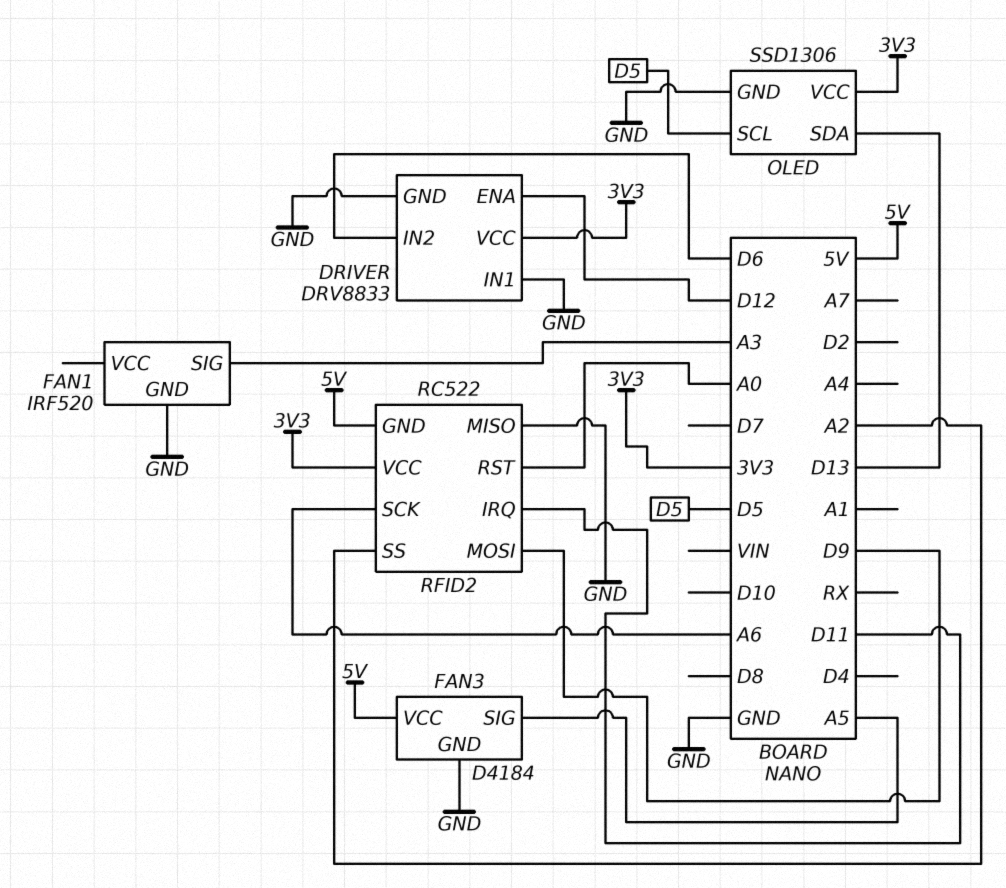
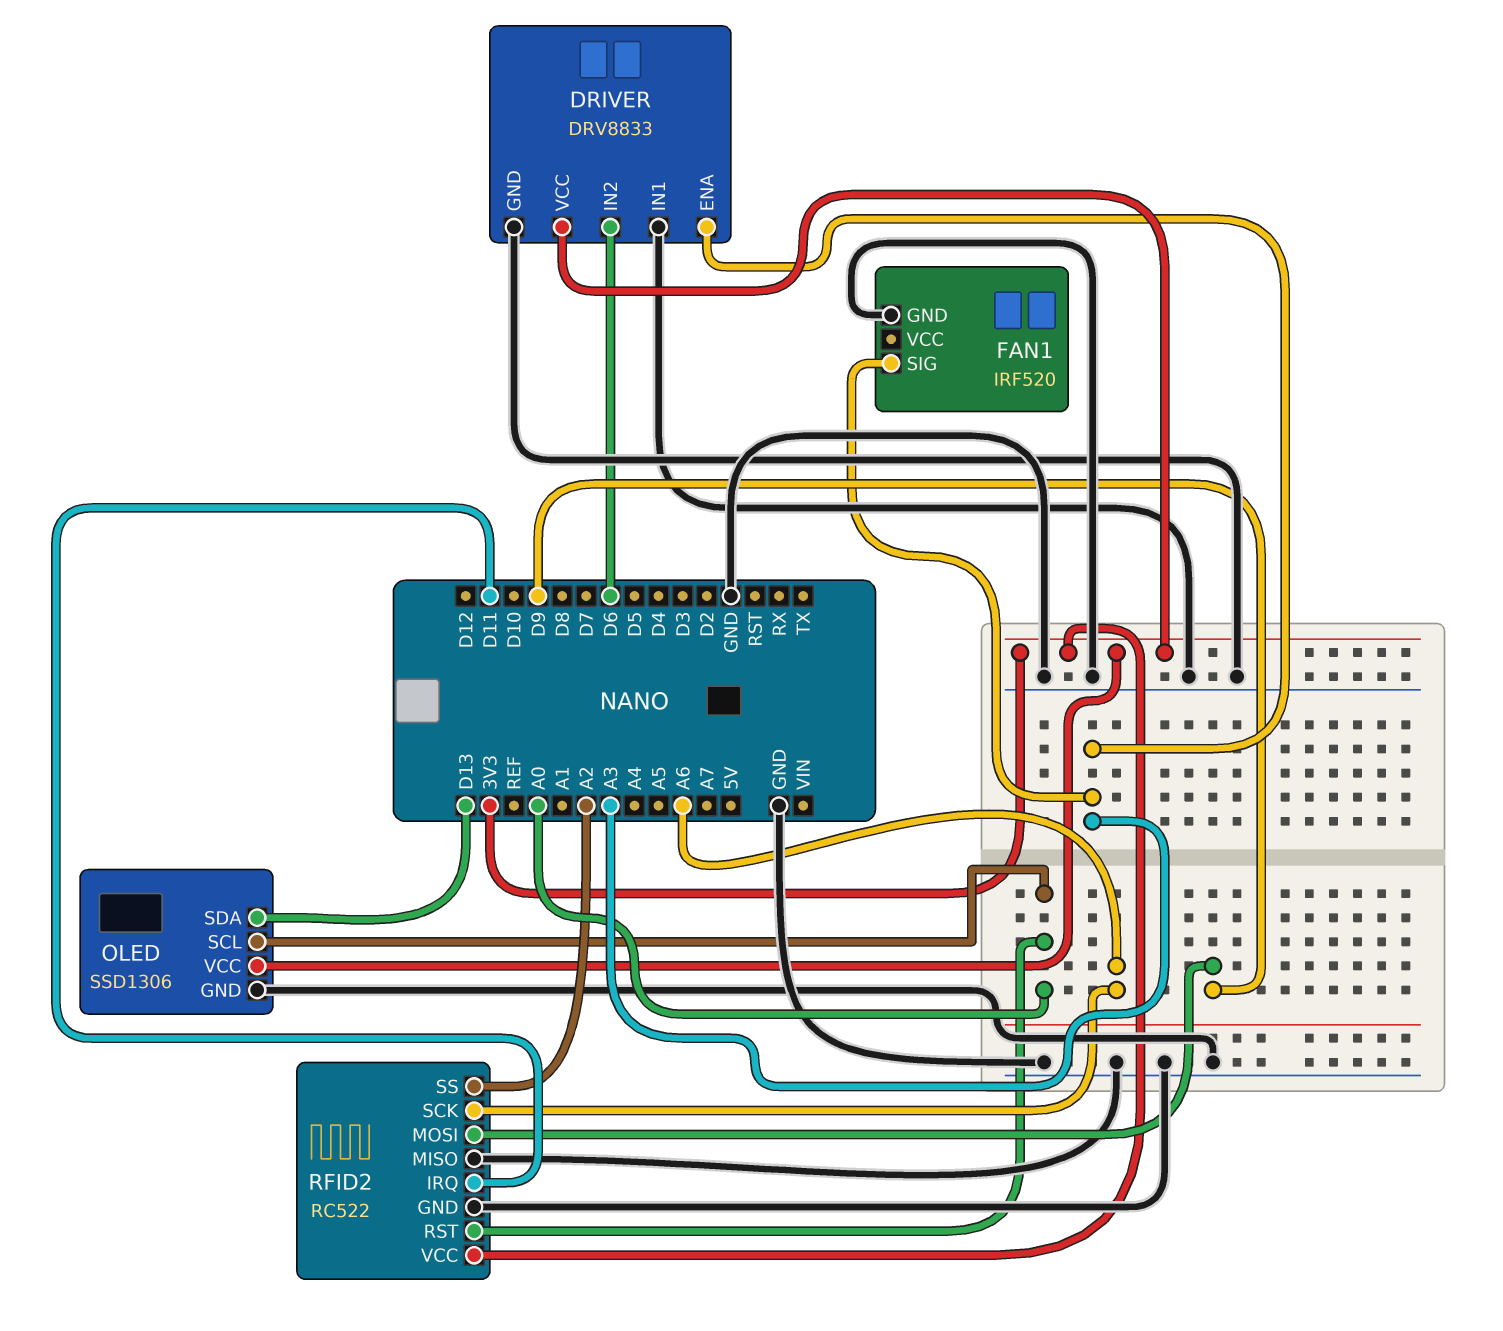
DRIVER pin ENA: D12 -> A3
FAN3: D4184 -> none
FAN3 pin GND: GND -> none
FAN3 pin SIG: A5 -> none
FAN3 pin VCC: 5V -> none
OLED pin SCL: D5 -> A0
RFID2 pin GND: 5V -> GND

